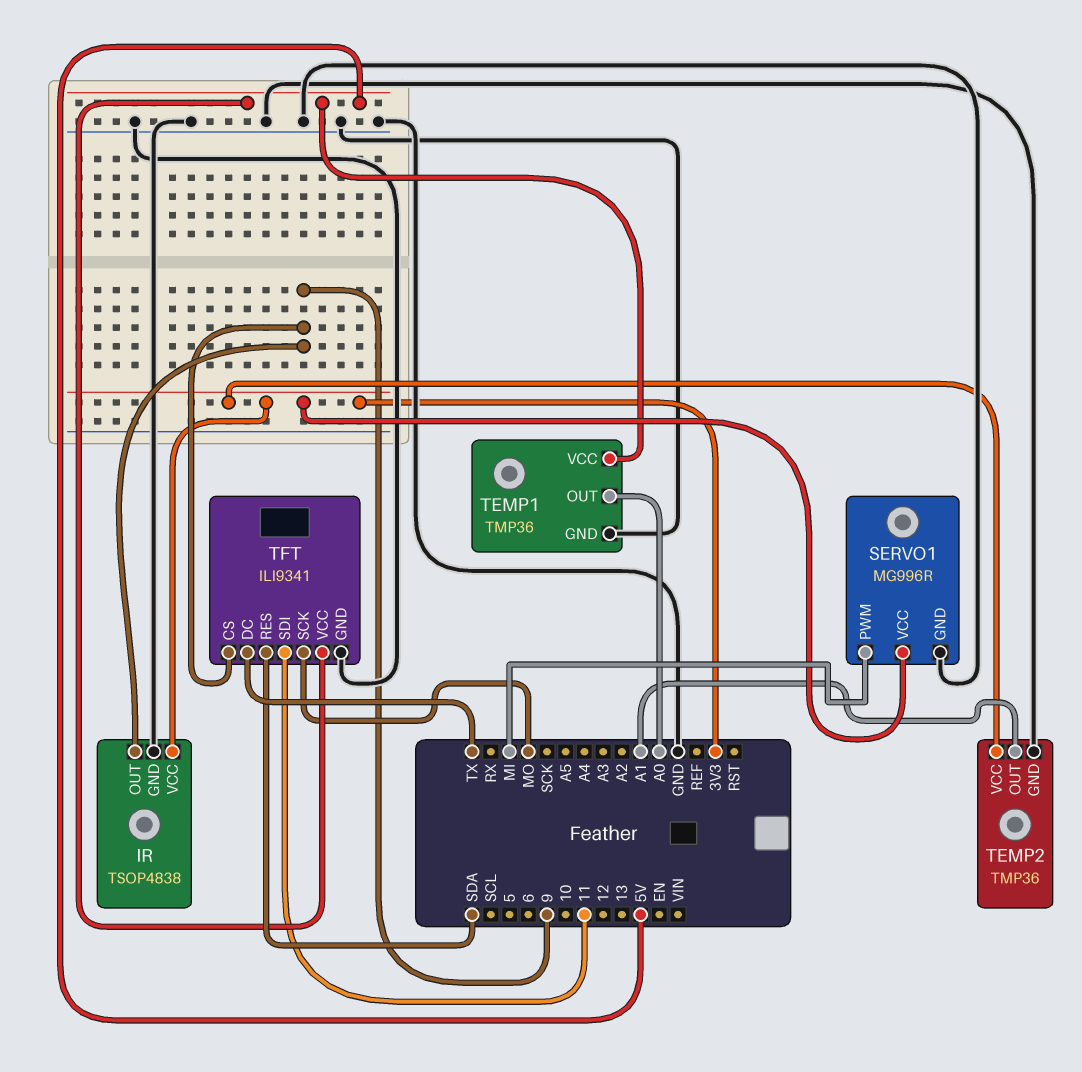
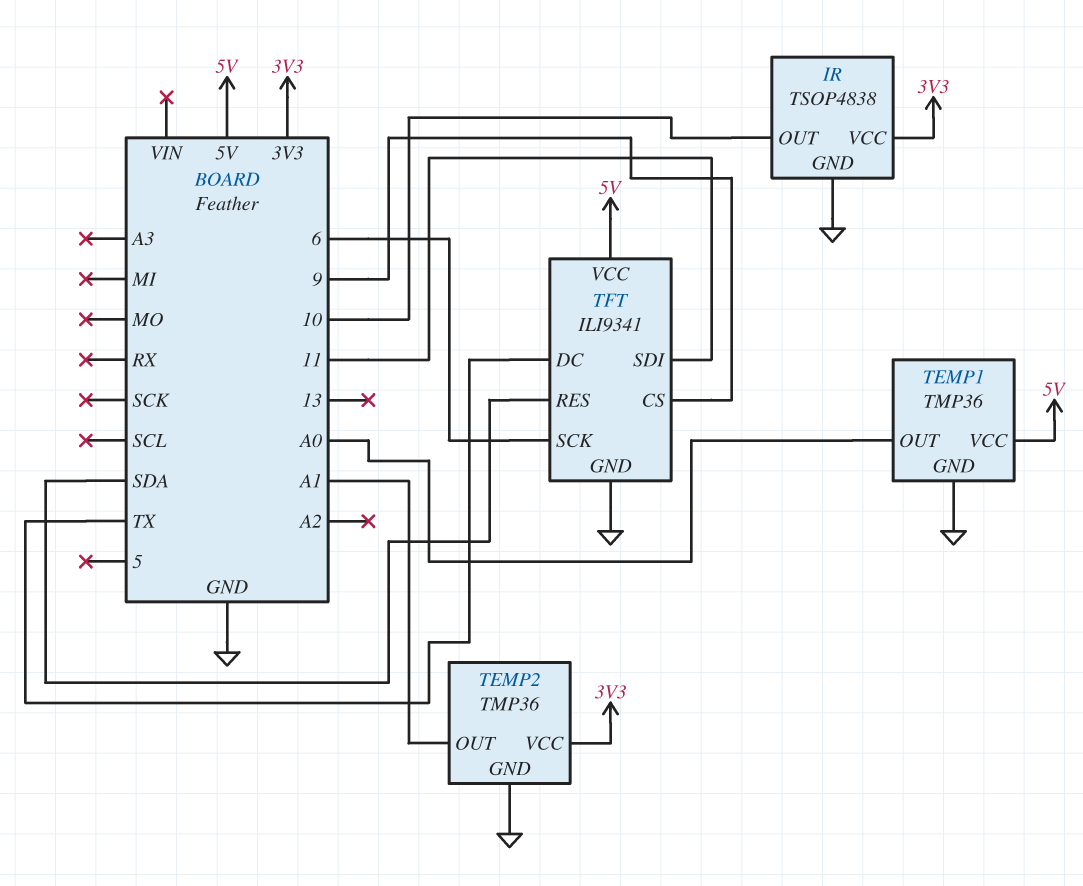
IR pin OUT: 9 -> 10
SERVO1: MG996R -> none
SERVO1 pin GND: GND -> none
SERVO1 pin PWM: MI -> none
SERVO1 pin VCC: 3V3 -> none
TFT pin SCK: MO -> 6

